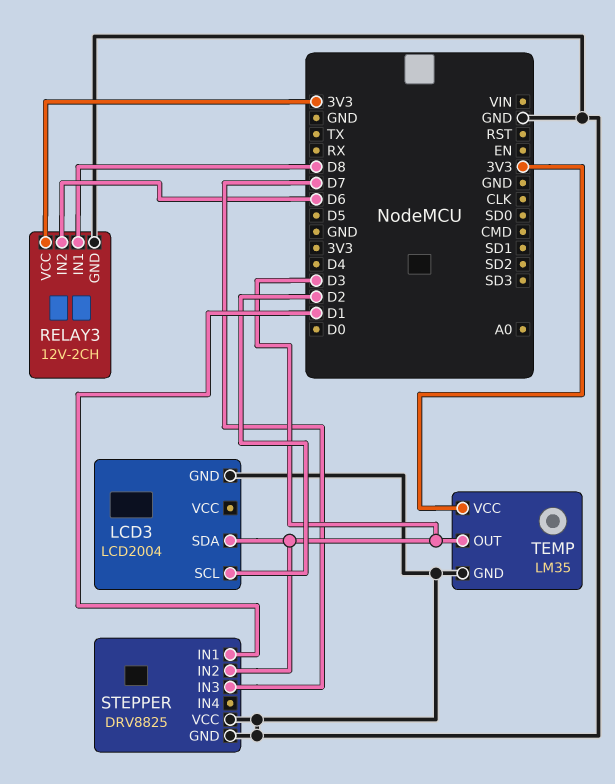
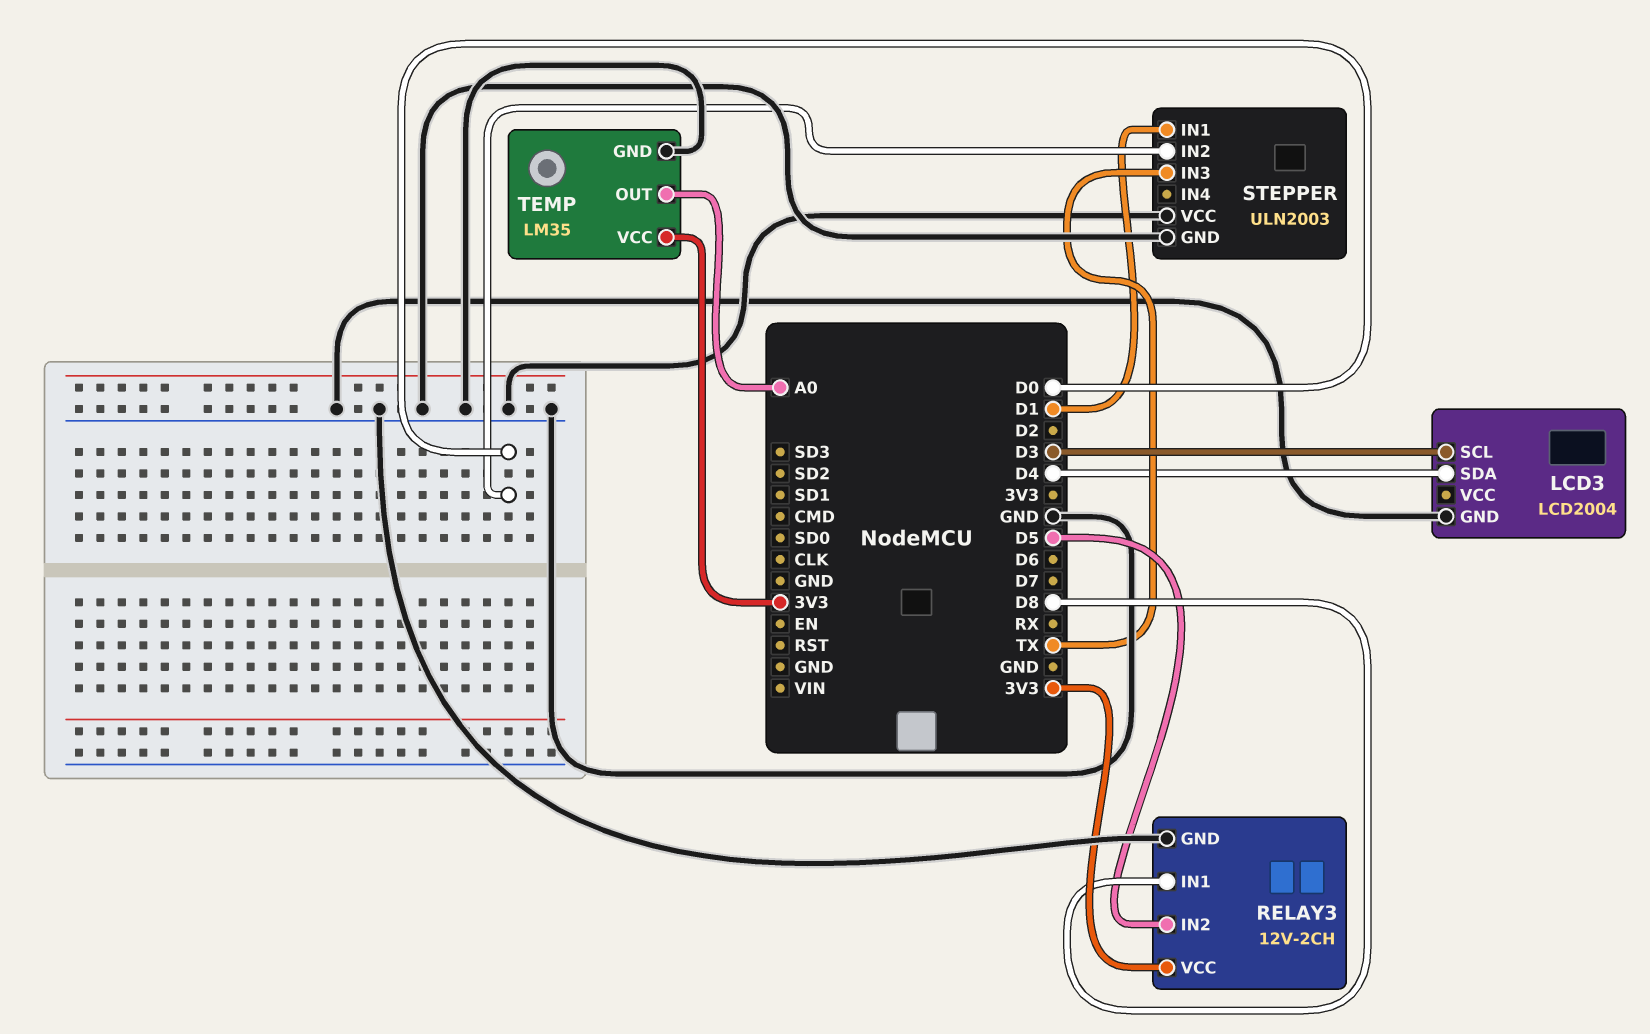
LCD3 pin SCL: D2 -> D3
LCD3 pin SDA: D3 -> D4
RELAY3 pin IN2: D6 -> D5
STEPPER: DRV8825 -> ULN2003
STEPPER pin IN2: D3 -> D0
STEPPER pin IN3: D7 -> TX
TEMP pin OUT: D3 -> A0

